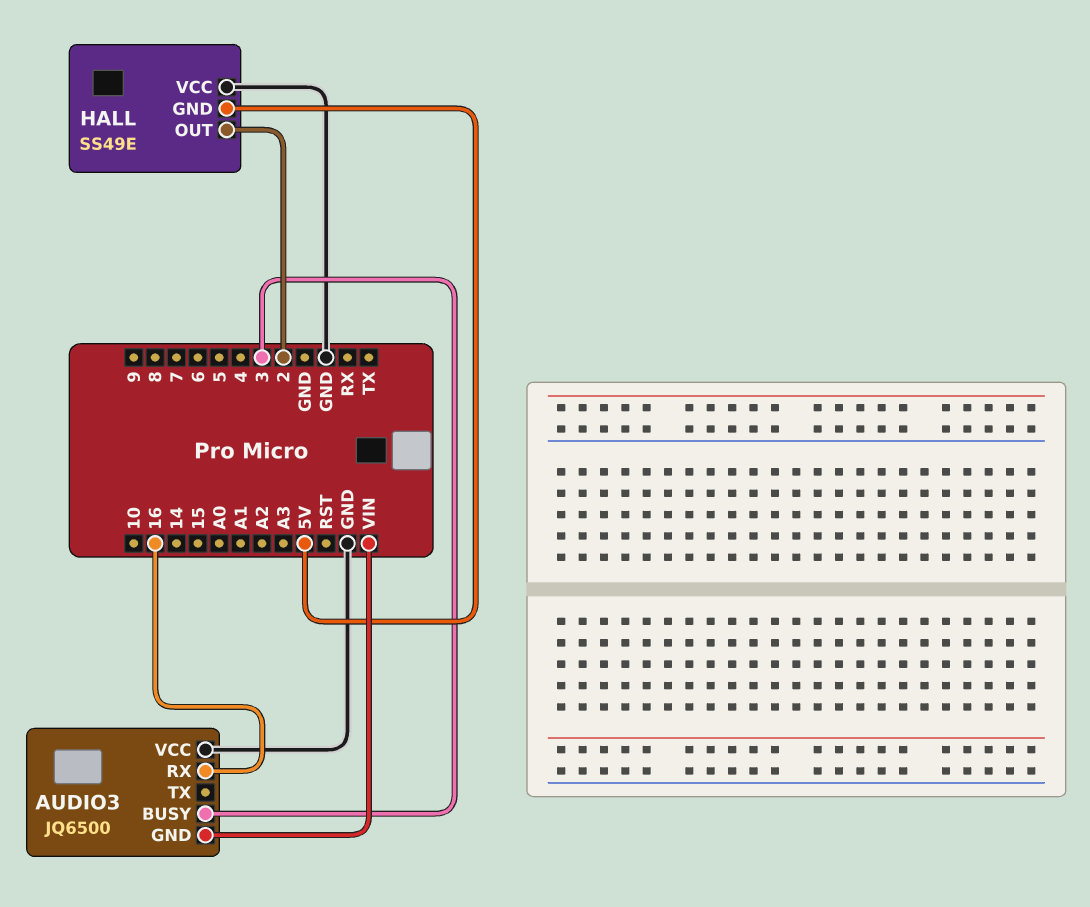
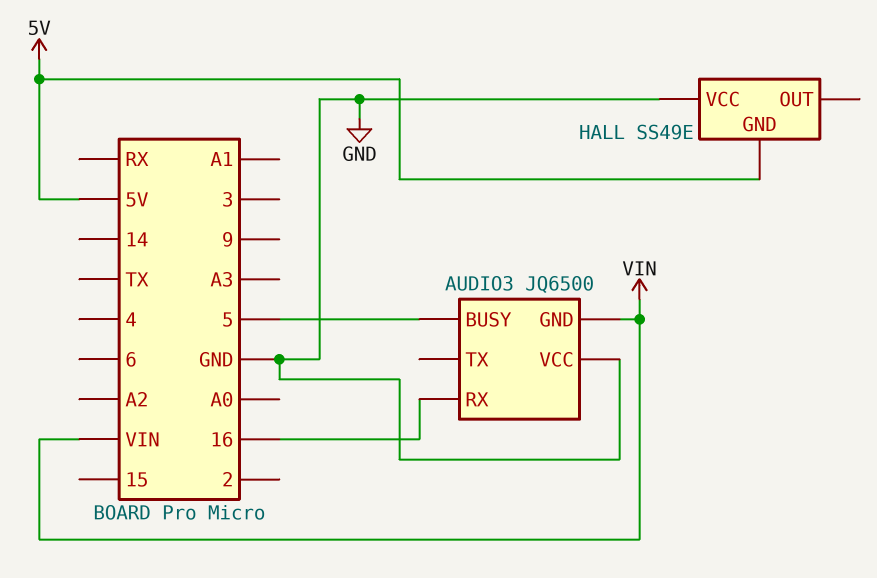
AUDIO3 pin BUSY: 3 -> 5
HALL pin OUT: 2 -> none

